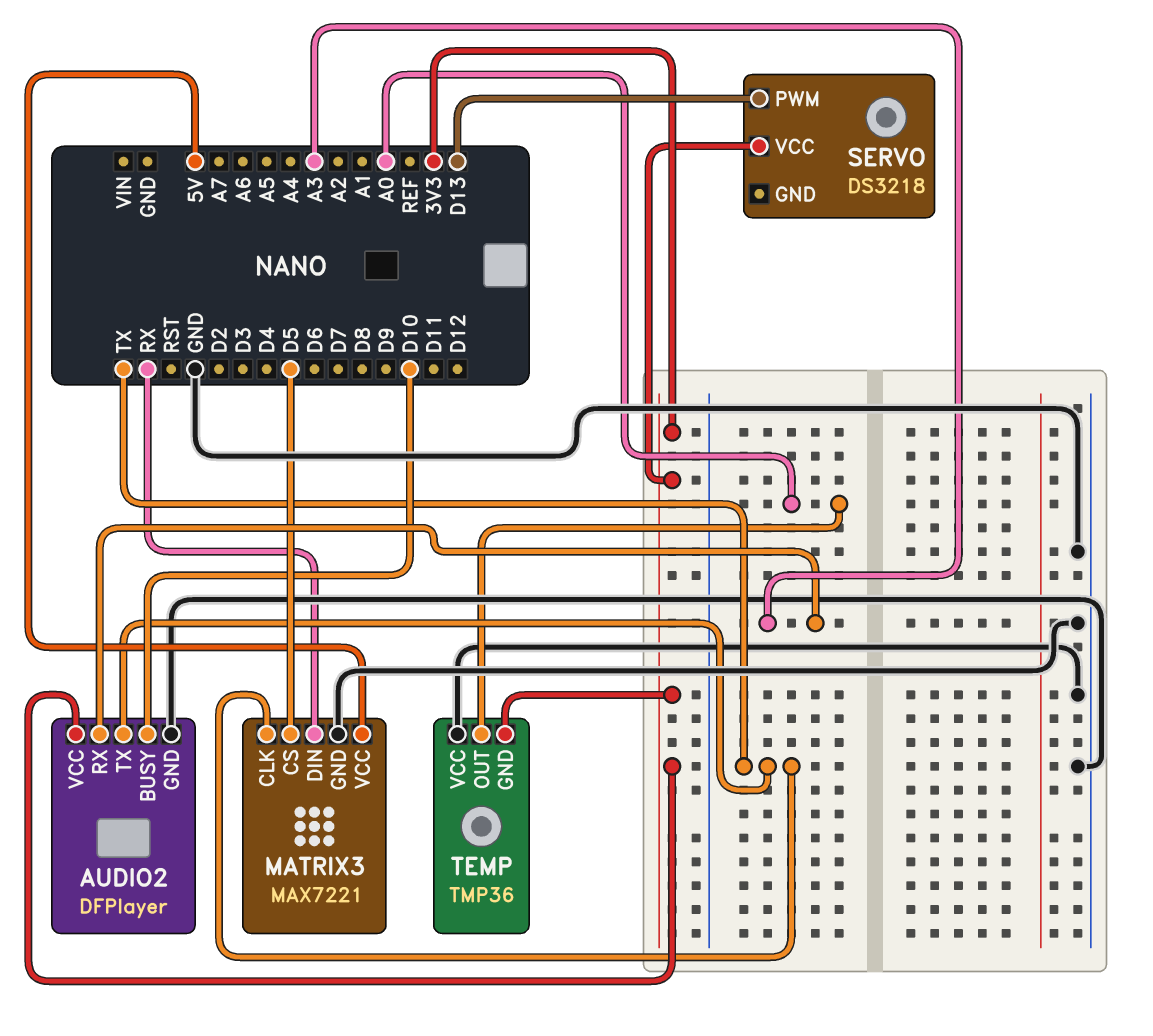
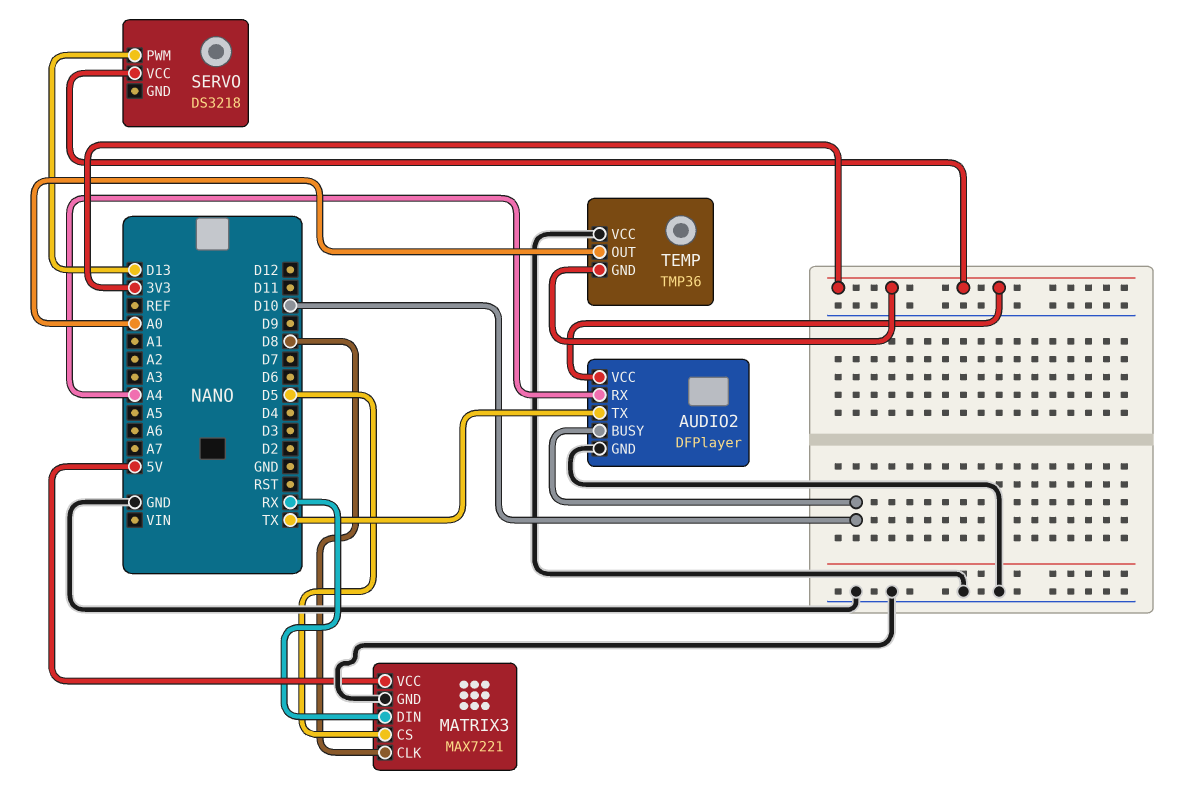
AUDIO2 pin RX: A3 -> A4
MATRIX3 pin CLK: TX -> D8

